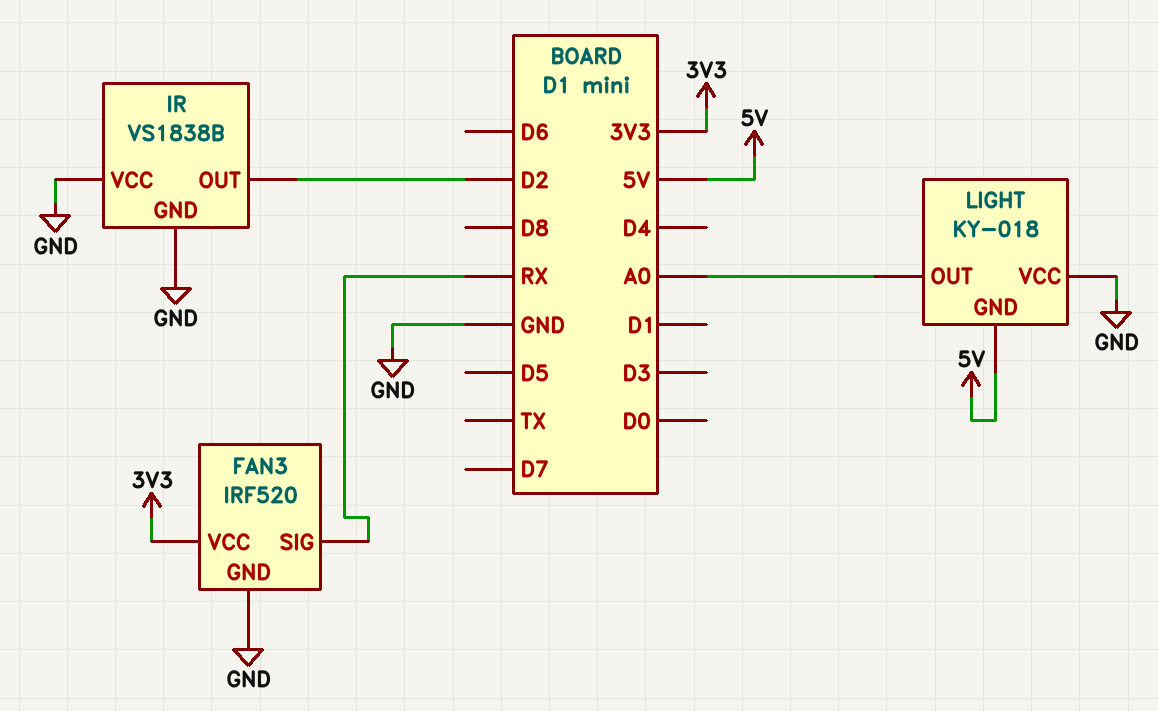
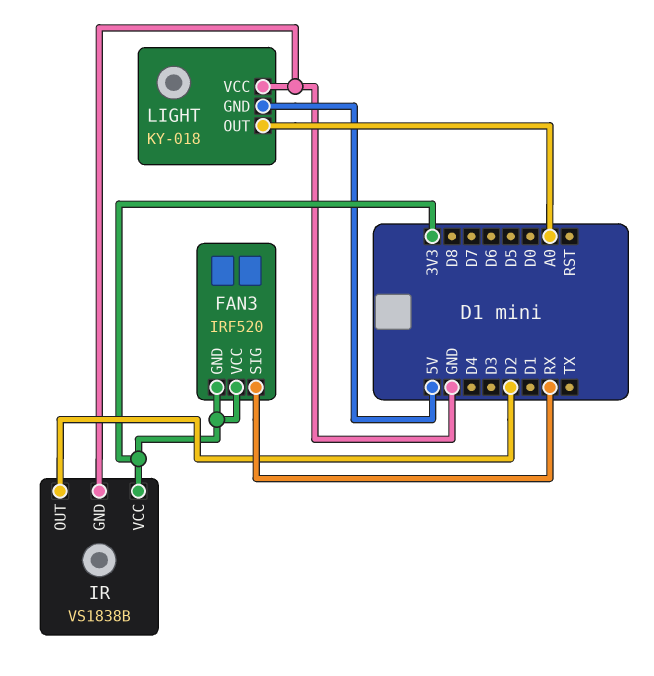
FAN3 pin GND: GND -> 3V3
IR pin VCC: GND -> 3V3

